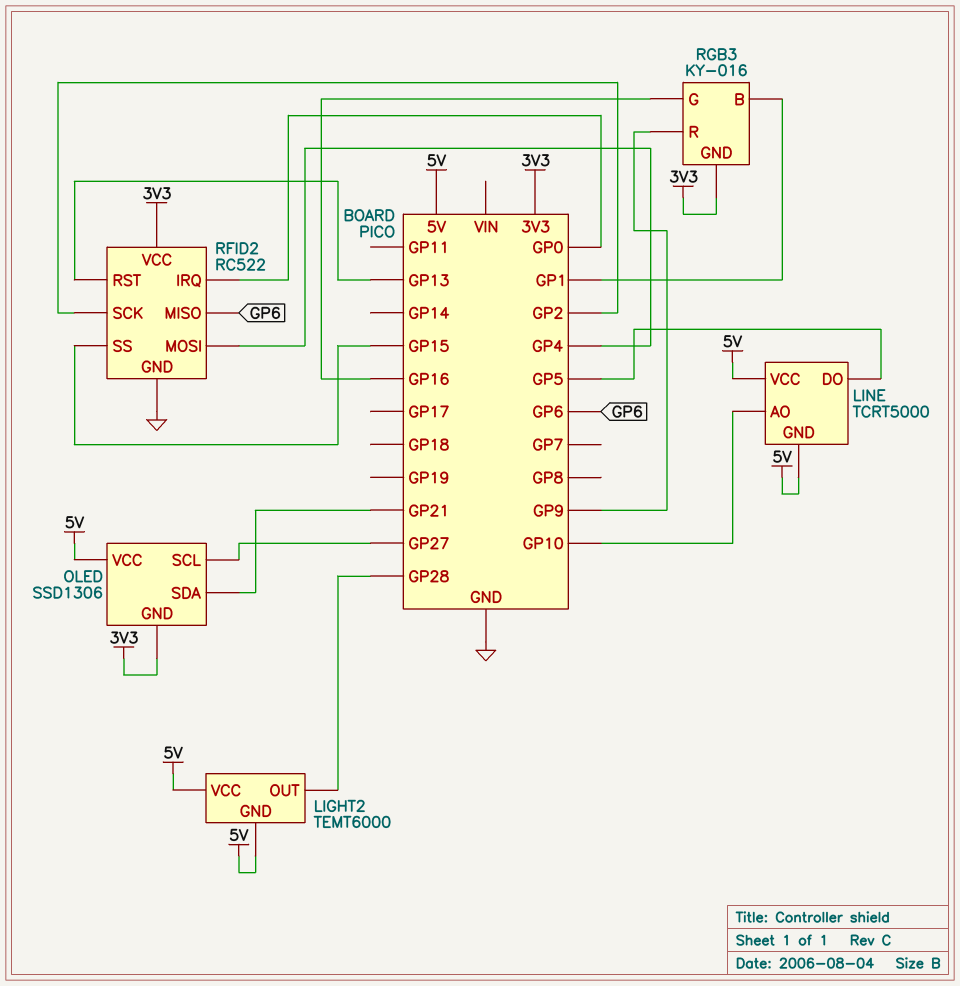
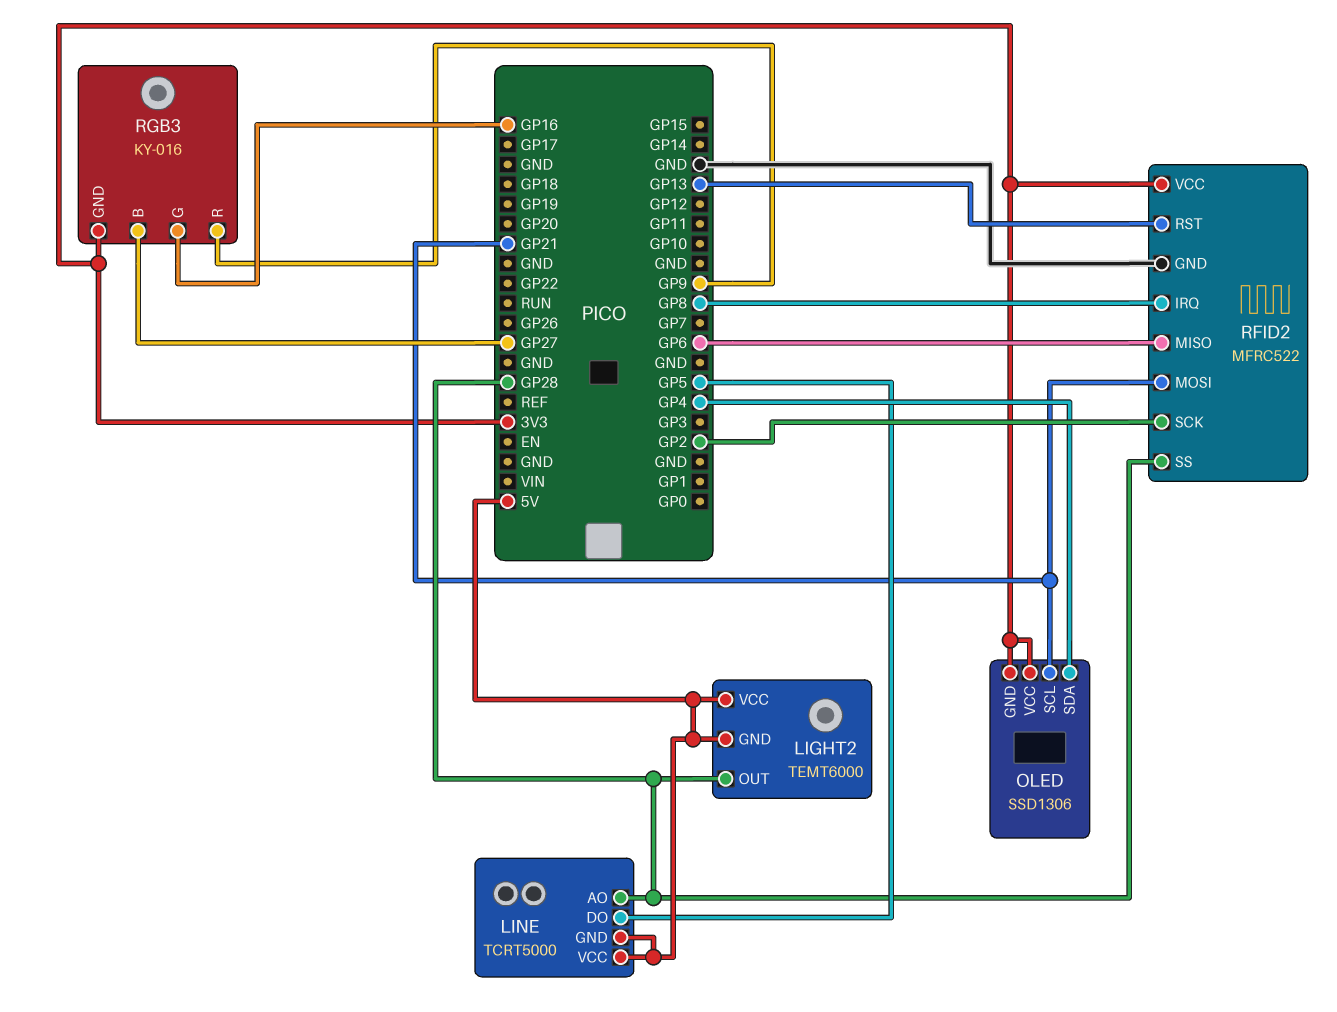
LINE pin AO: GP10 -> GP28
OLED pin SCL: GP27 -> GP21
OLED pin SDA: GP21 -> GP4
OLED pin VCC: 5V -> 3V3
RFID2: RC522 -> MFRC522
RFID2 pin IRQ: GP0 -> GP8
RFID2 pin MOSI: GP4 -> GP21
RFID2 pin SS: GP15 -> GP28
RGB3 pin B: GP1 -> GP27

